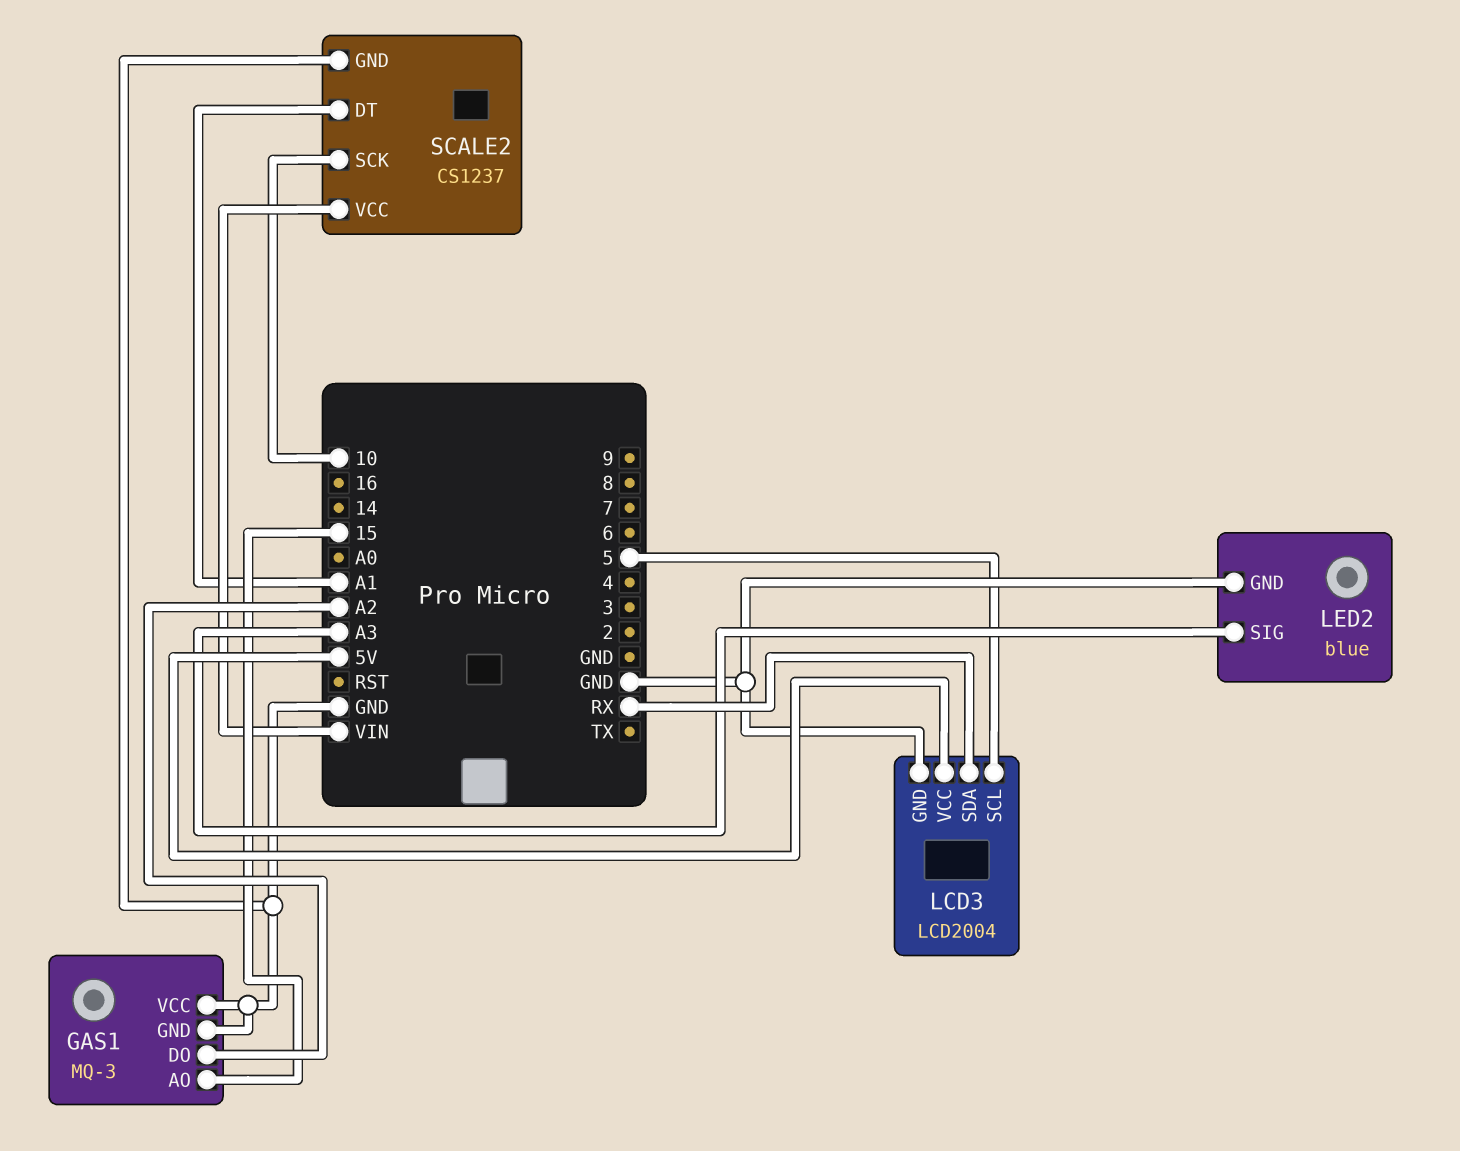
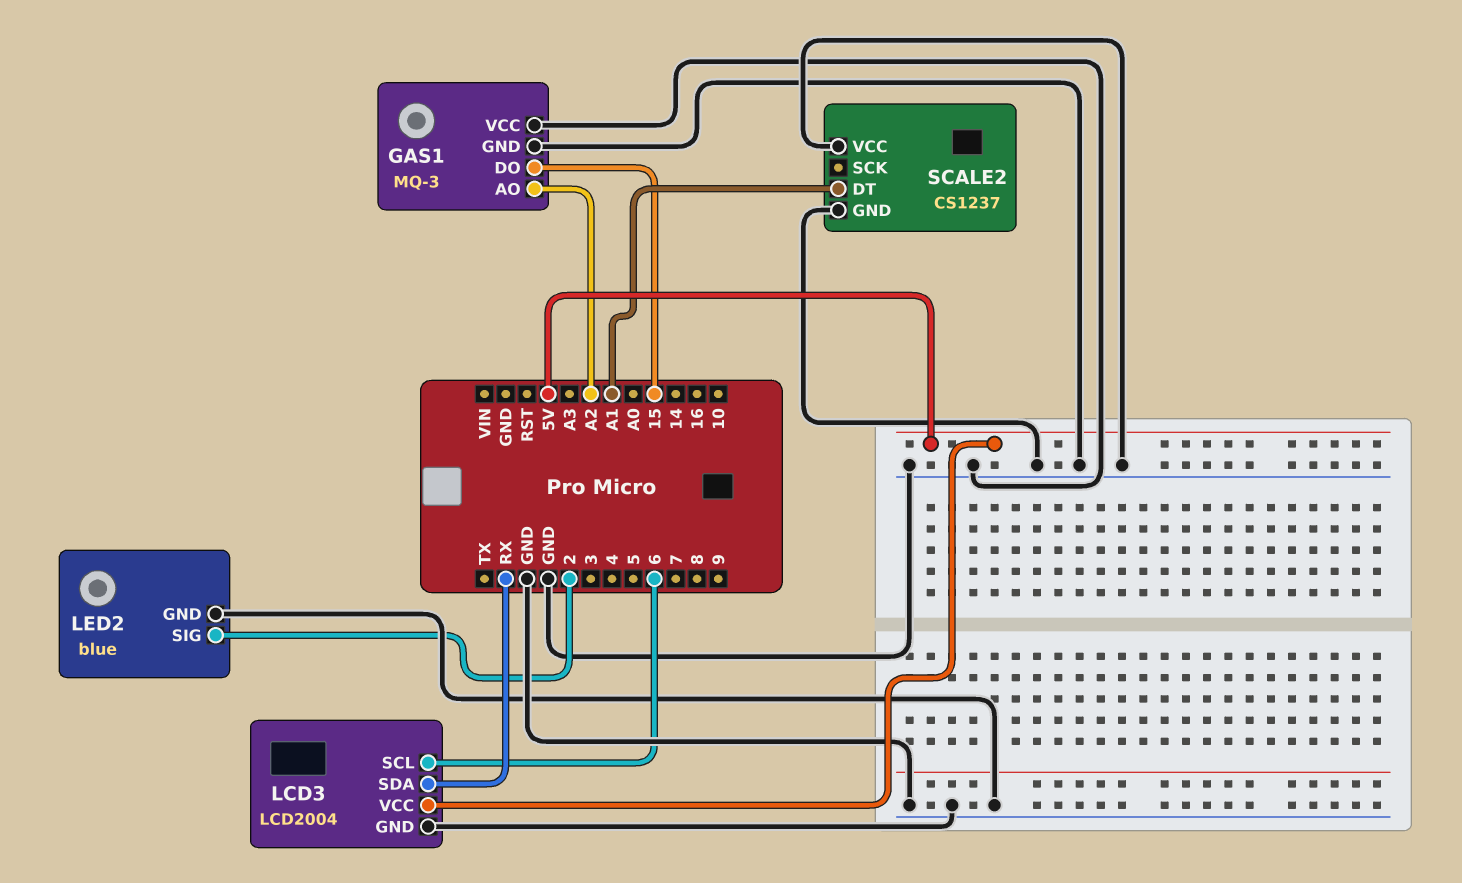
GAS1 pin AO: 15 -> A2
GAS1 pin DO: A2 -> 15
LCD3 pin SCL: 5 -> 6
LED2 pin SIG: A3 -> 2
SCALE2 pin SCK: 10 -> none
SCALE2 pin VCC: VIN -> GND

